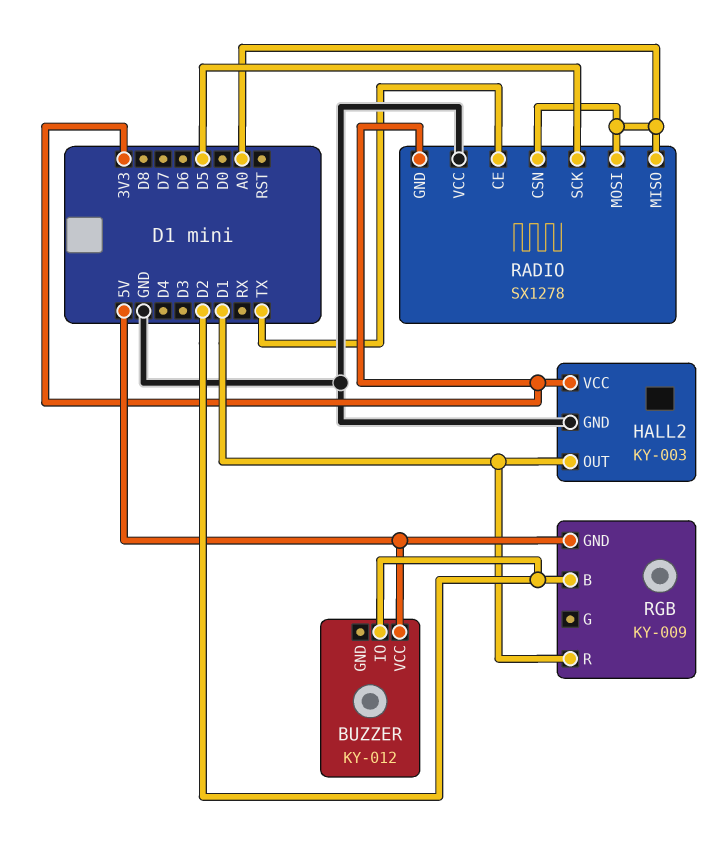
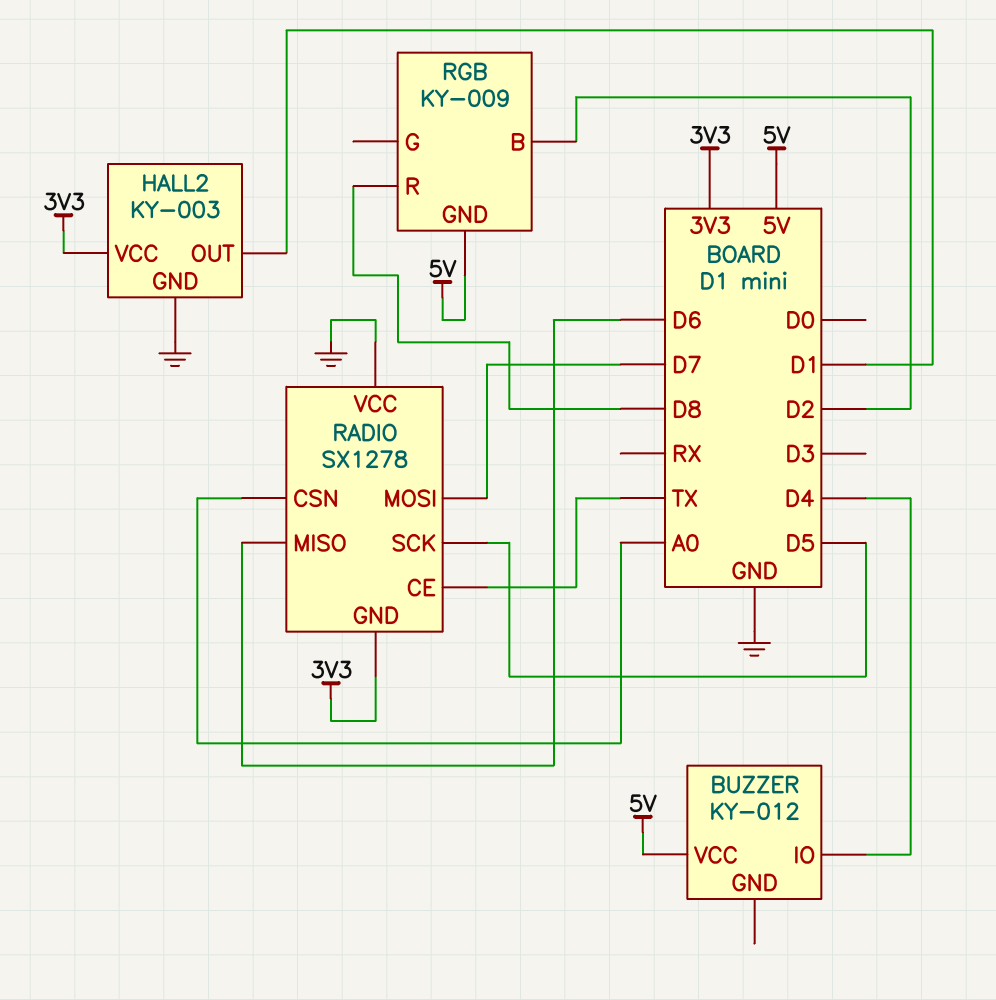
BUZZER pin IO: D2 -> D4
RADIO pin MISO: A0 -> D6
RADIO pin MOSI: A0 -> D7
RGB pin R: D1 -> D8

